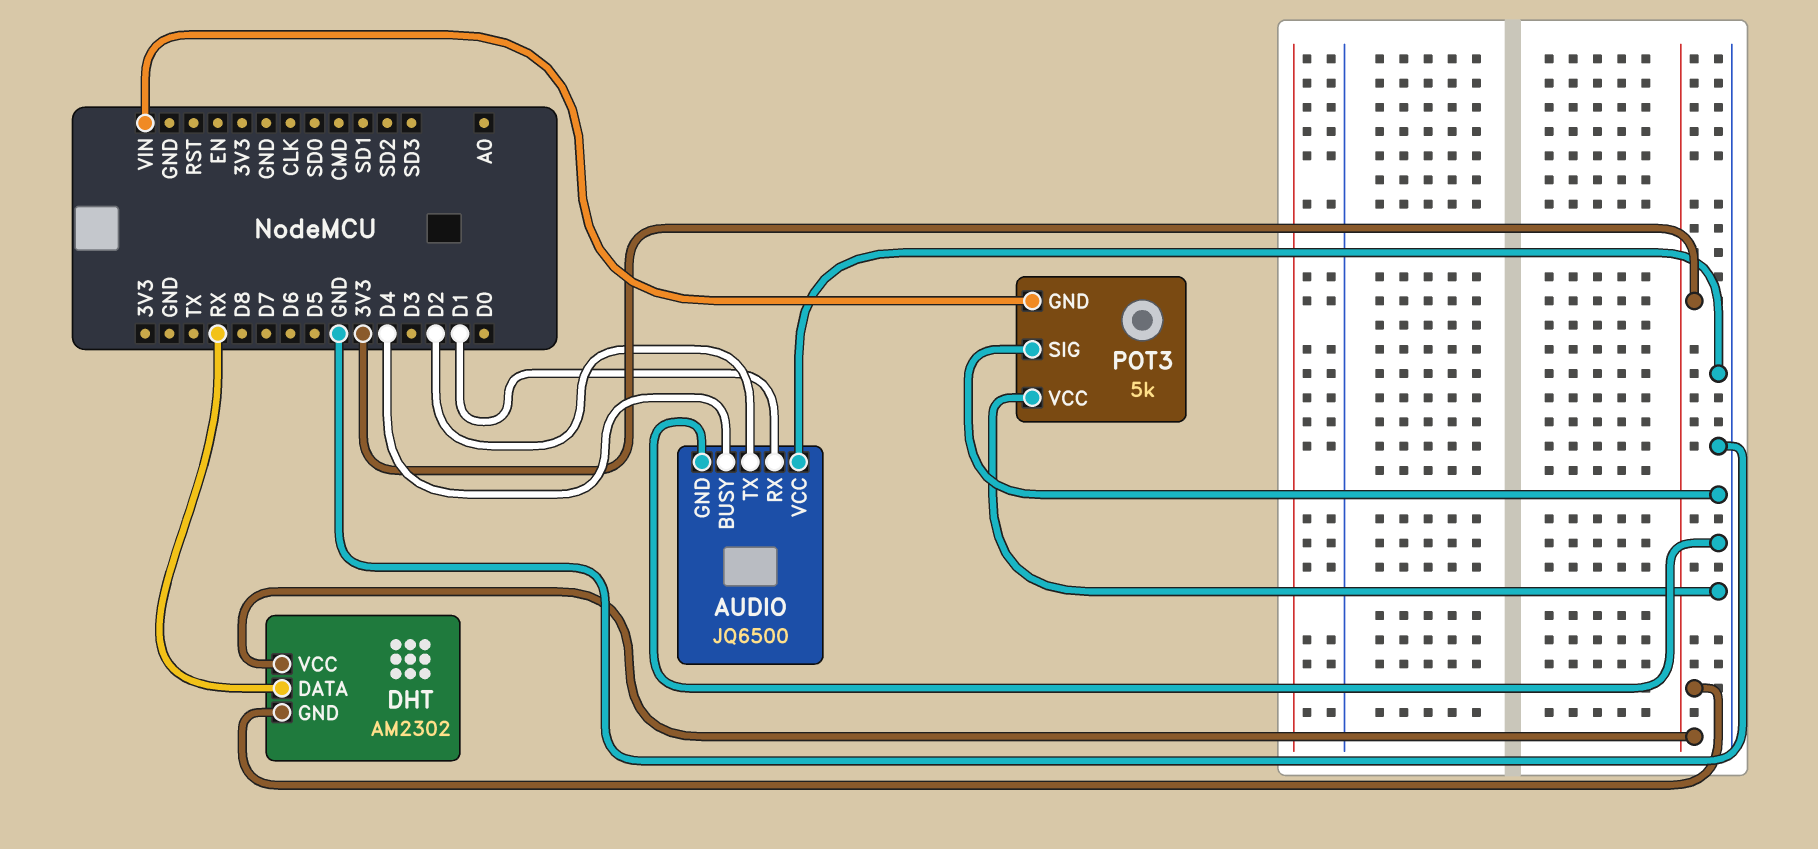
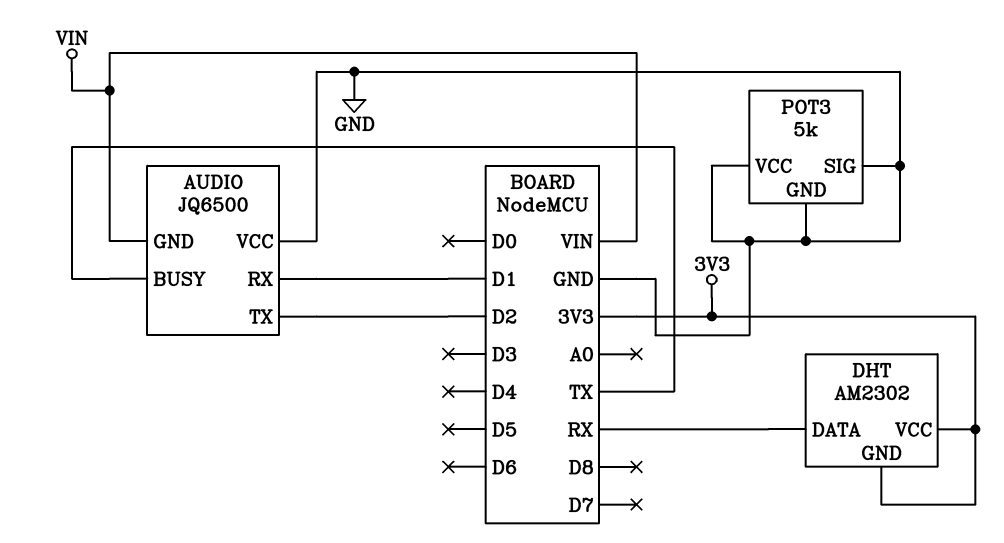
AUDIO pin BUSY: D4 -> TX
AUDIO pin GND: GND -> VIN
POT3 pin GND: VIN -> GND

